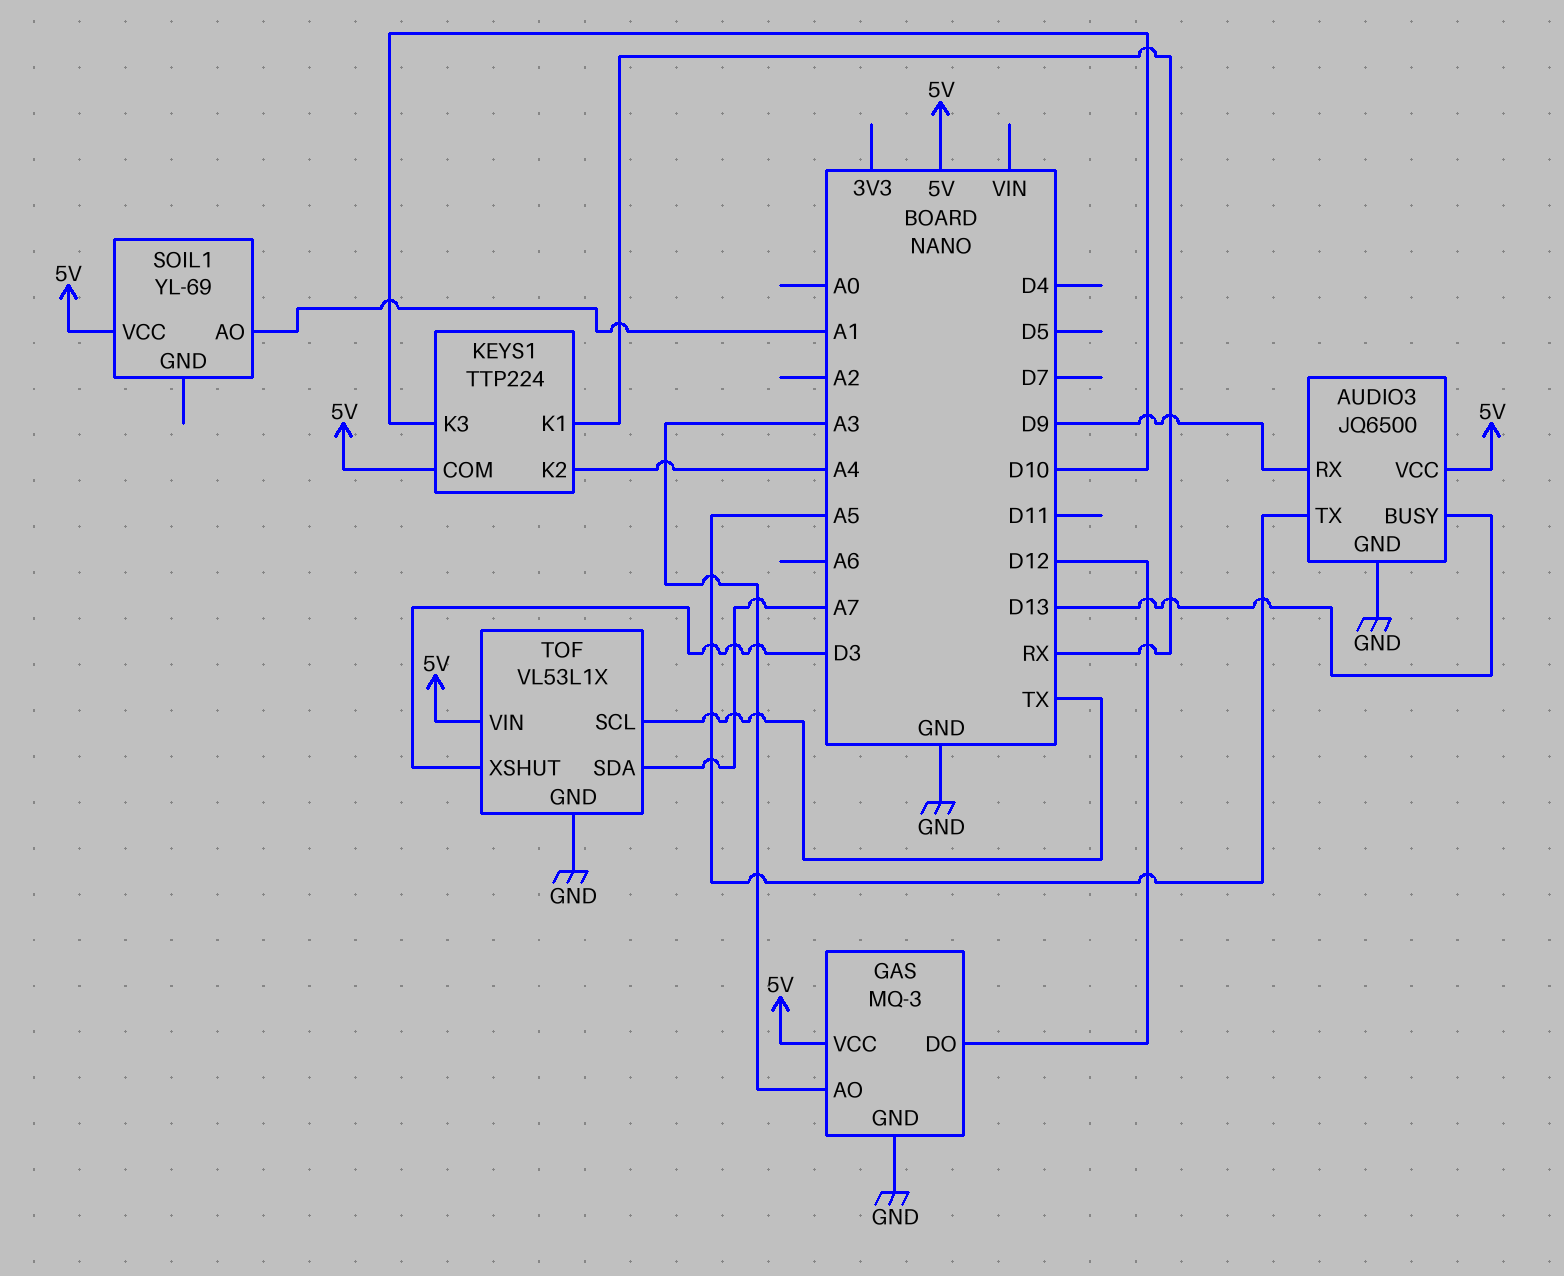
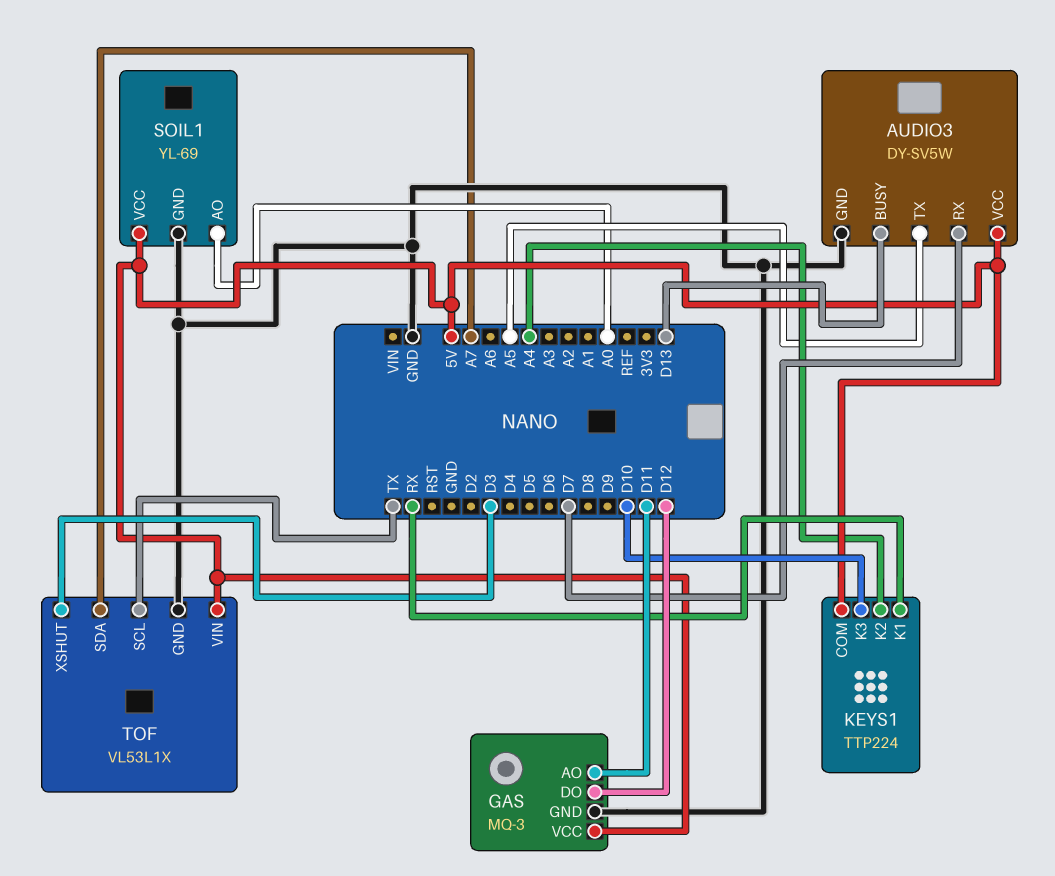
AUDIO3: JQ6500 -> DY-SV5W
AUDIO3 pin RX: D9 -> D7
GAS pin AO: A3 -> D11
SOIL1 pin AO: A1 -> A0
SOIL1 pin GND: none -> GND

